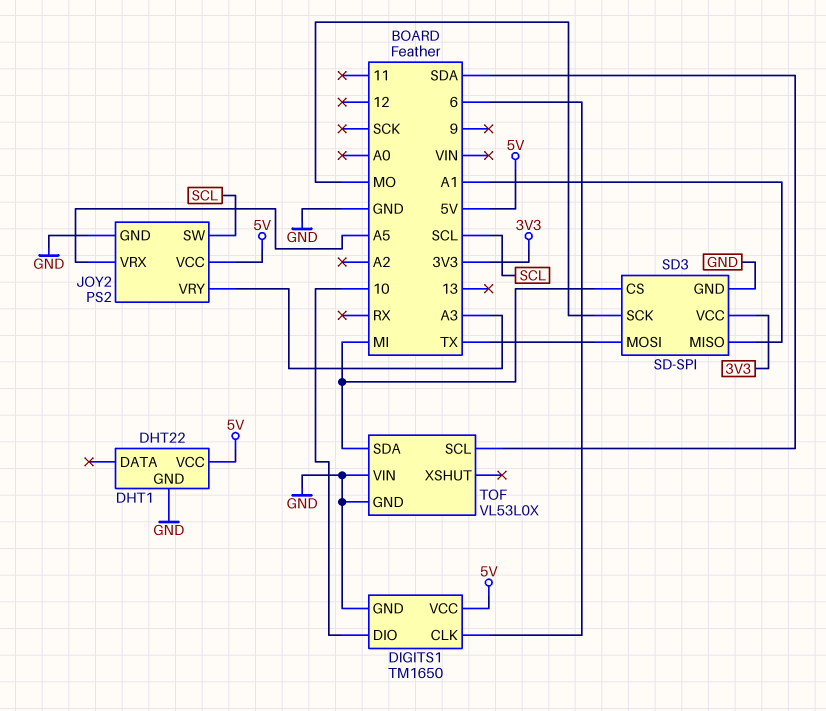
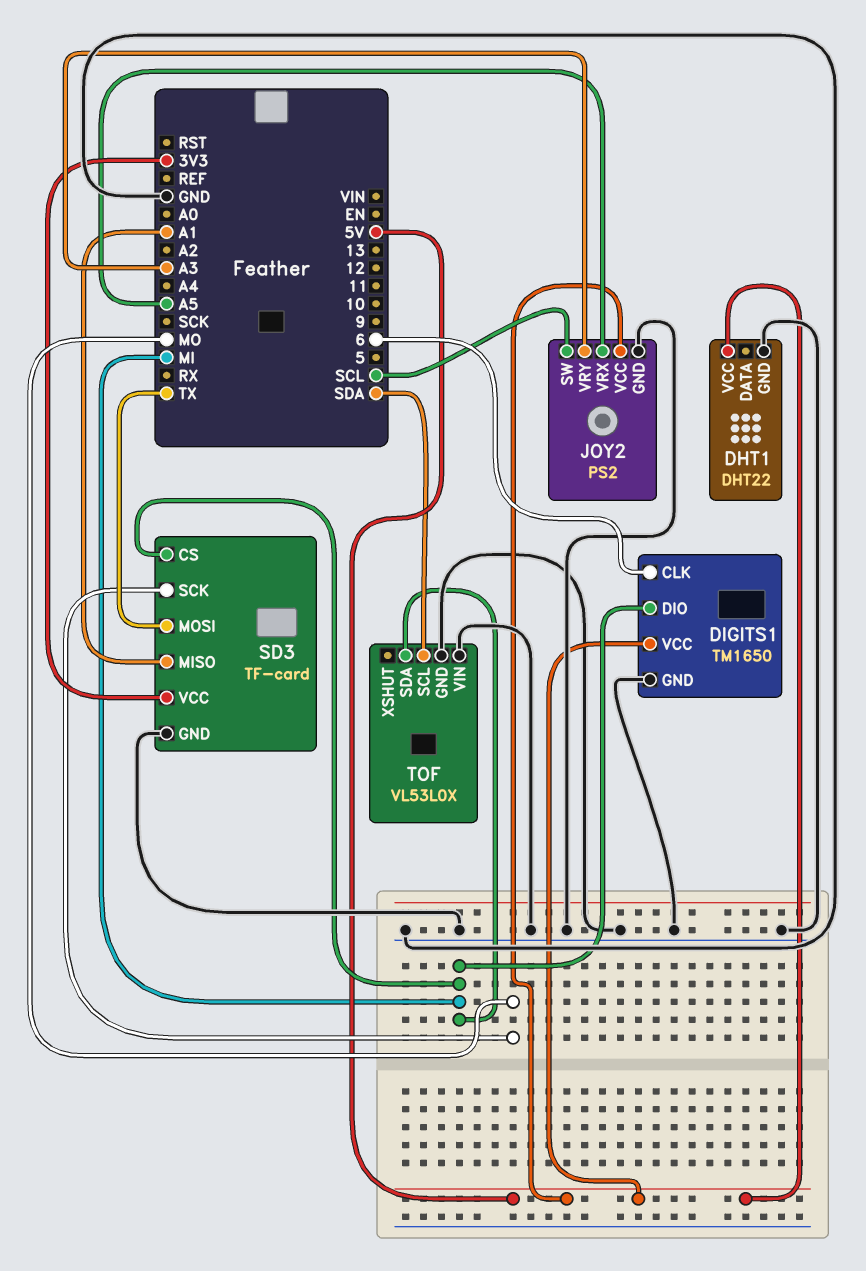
DIGITS1 pin DIO: 10 -> MI
SD3: SD-SPI -> TF-card

